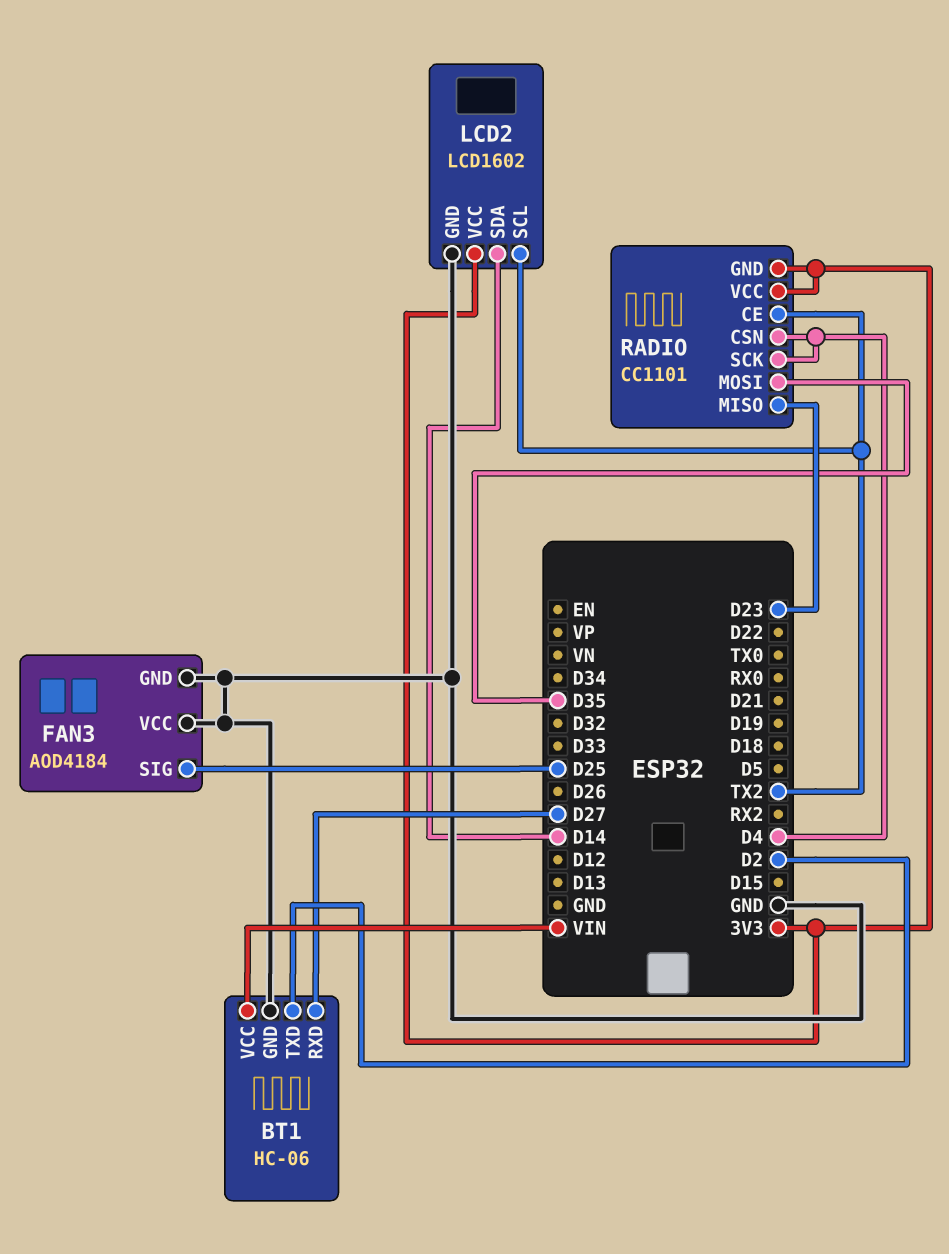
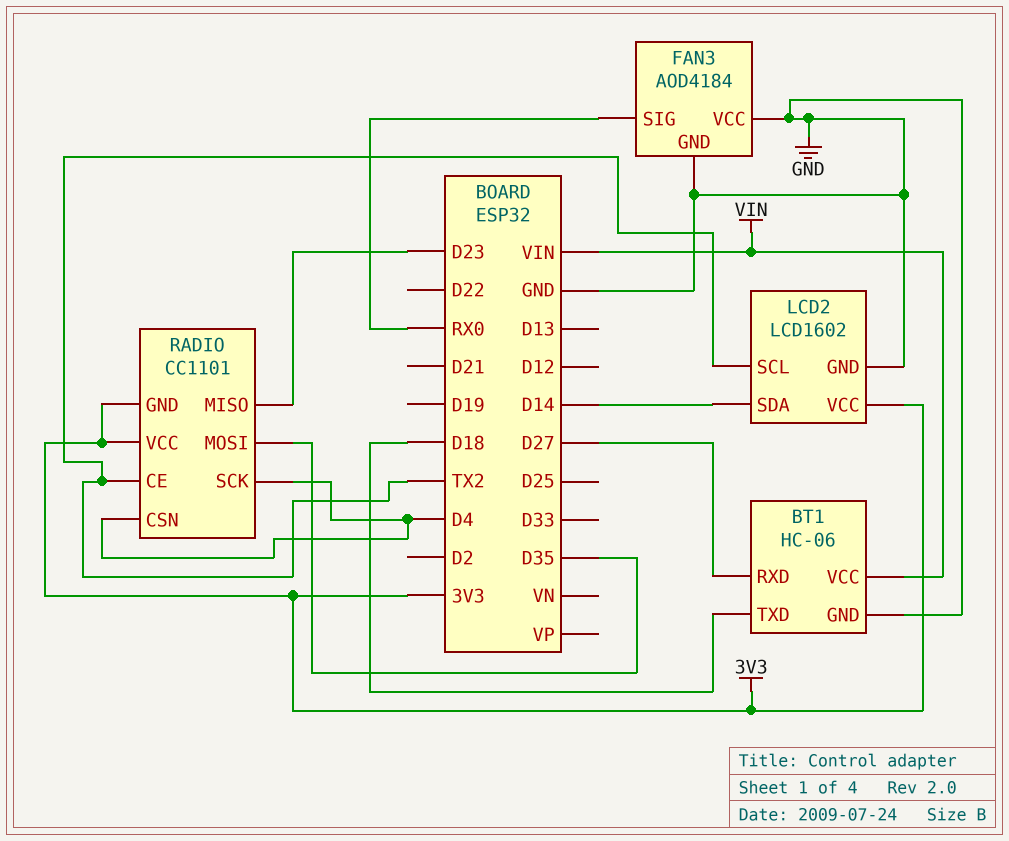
BT1 pin TXD: D2 -> D18
FAN3 pin SIG: D25 -> RX0

